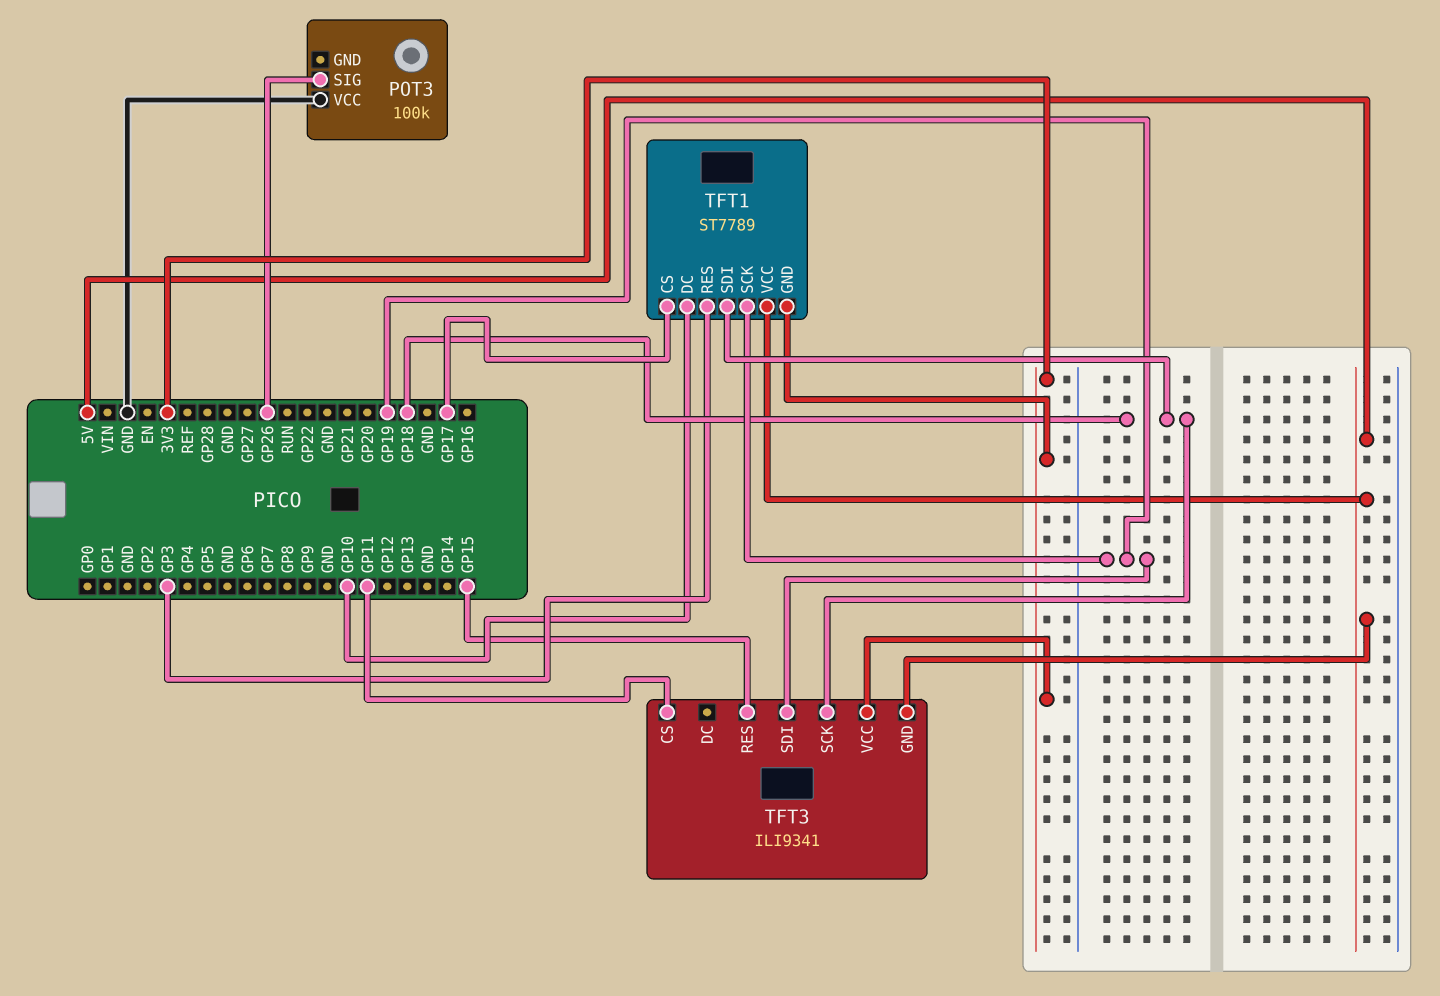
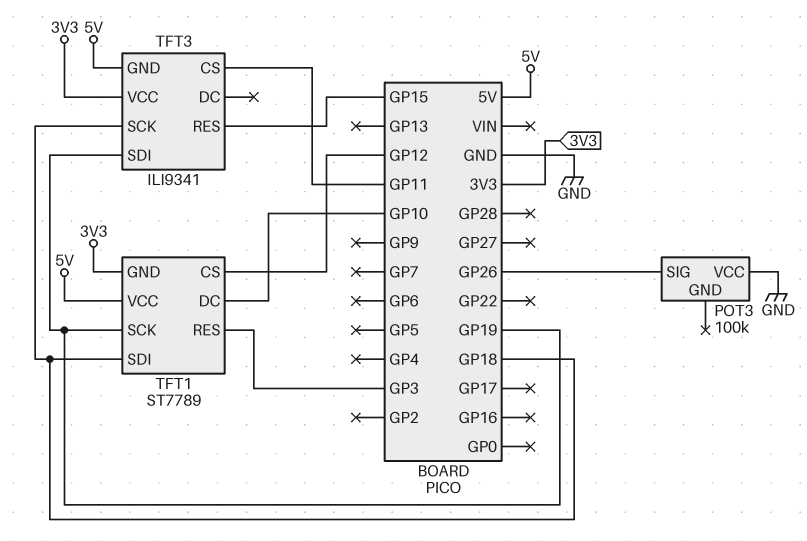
TFT1 pin CS: GP17 -> GP12

